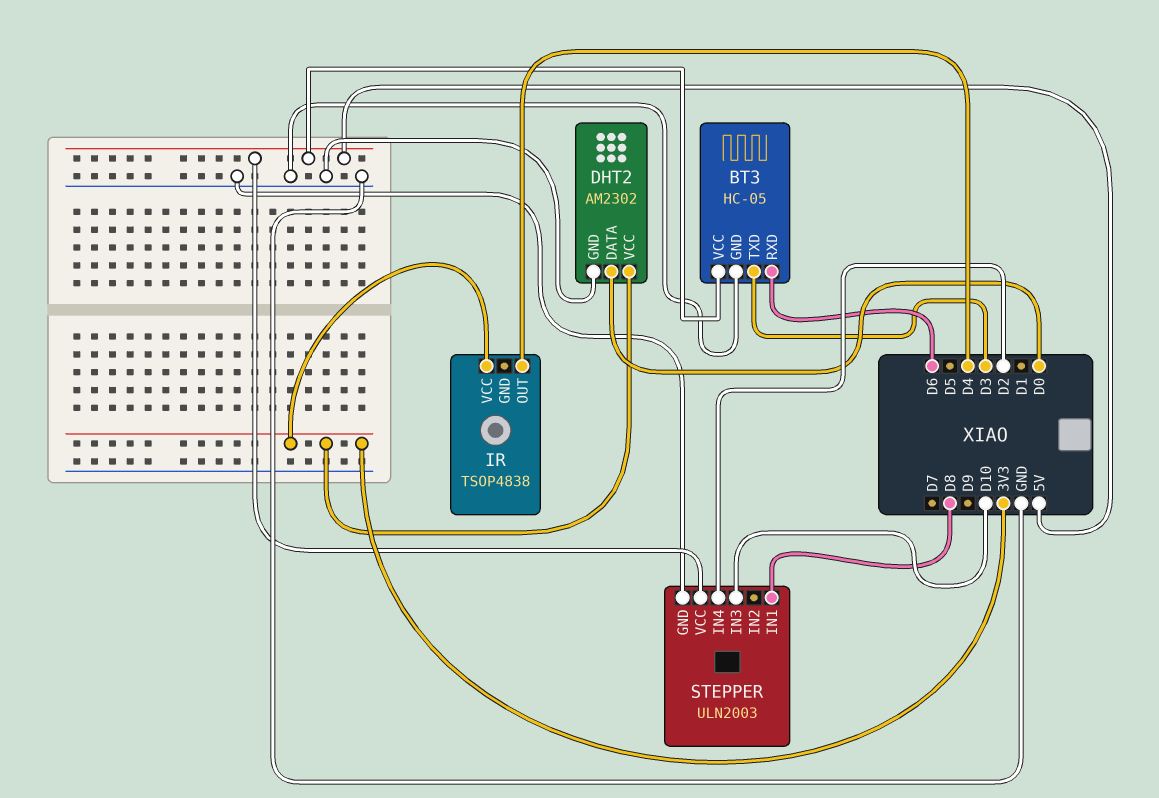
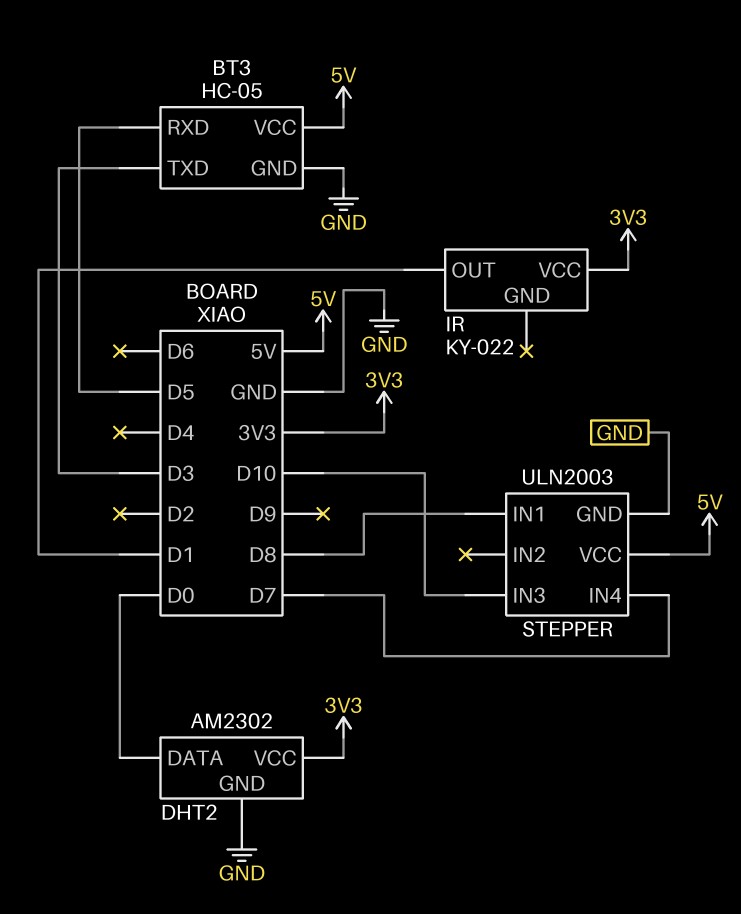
BT3 pin RXD: D6 -> D5
IR: TSOP4838 -> KY-022
IR pin OUT: D4 -> D1
STEPPER pin IN4: D2 -> D7

